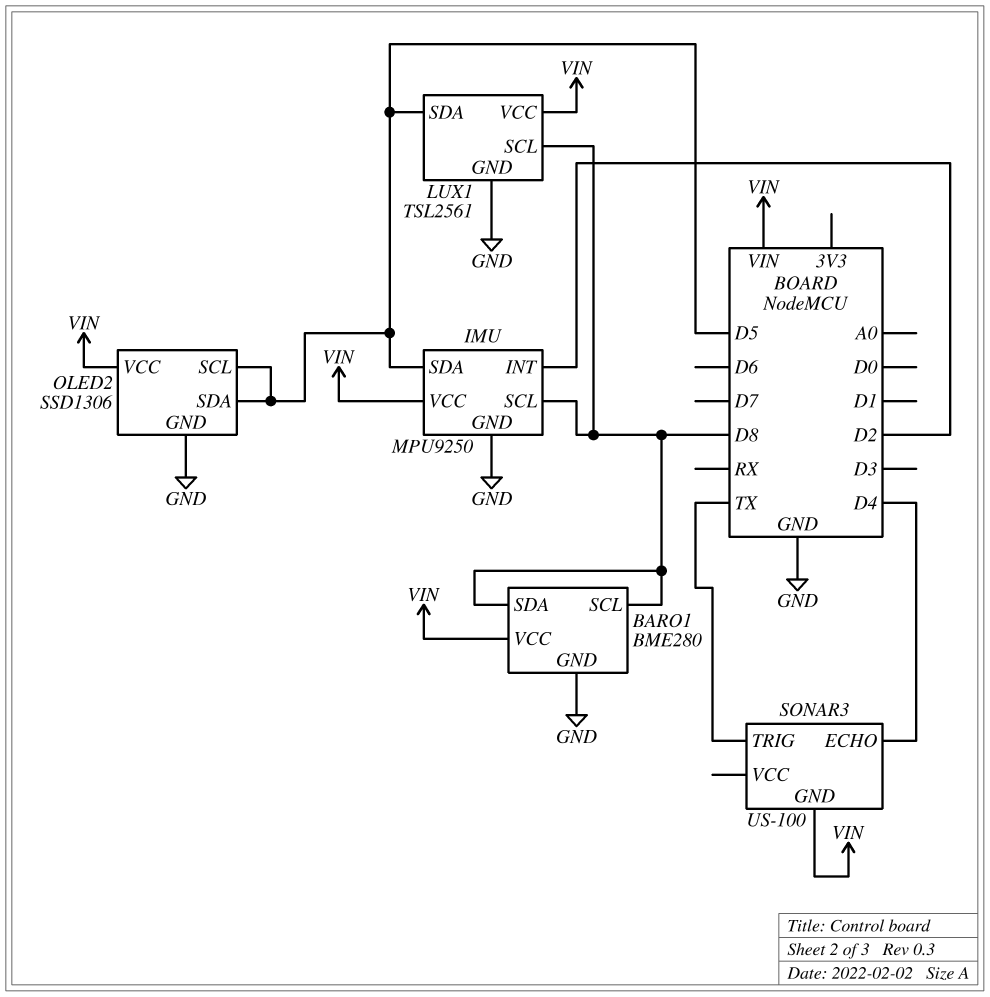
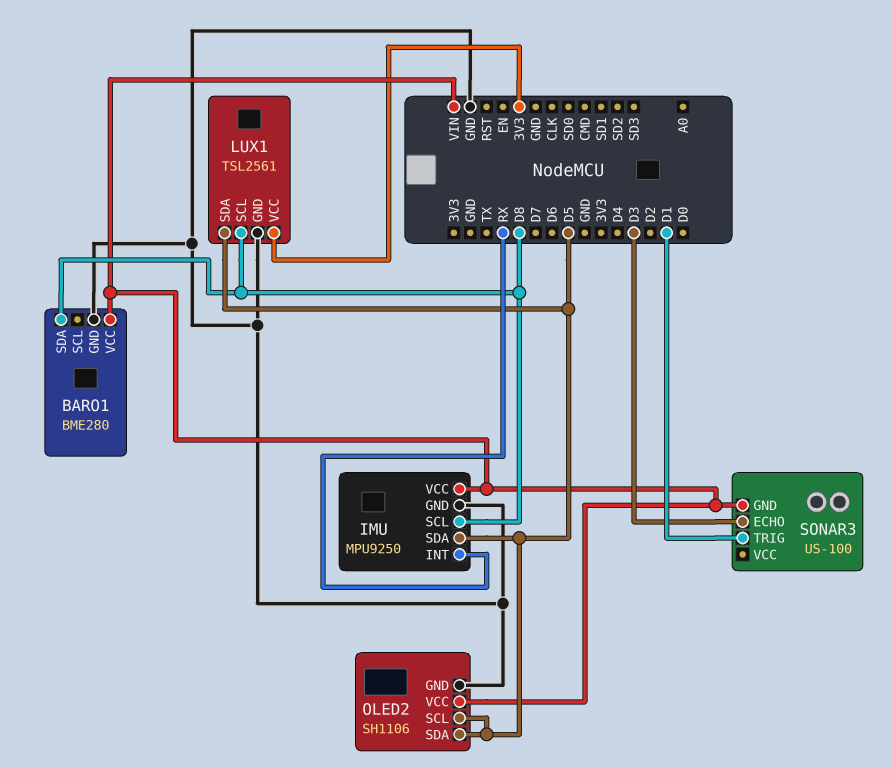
BARO1 pin SCL: D8 -> none
IMU pin INT: D2 -> RX
LUX1 pin VCC: VIN -> 3V3
OLED2: SSD1306 -> SH1106
SONAR3 pin ECHO: D4 -> D3
SONAR3 pin TRIG: TX -> D1

